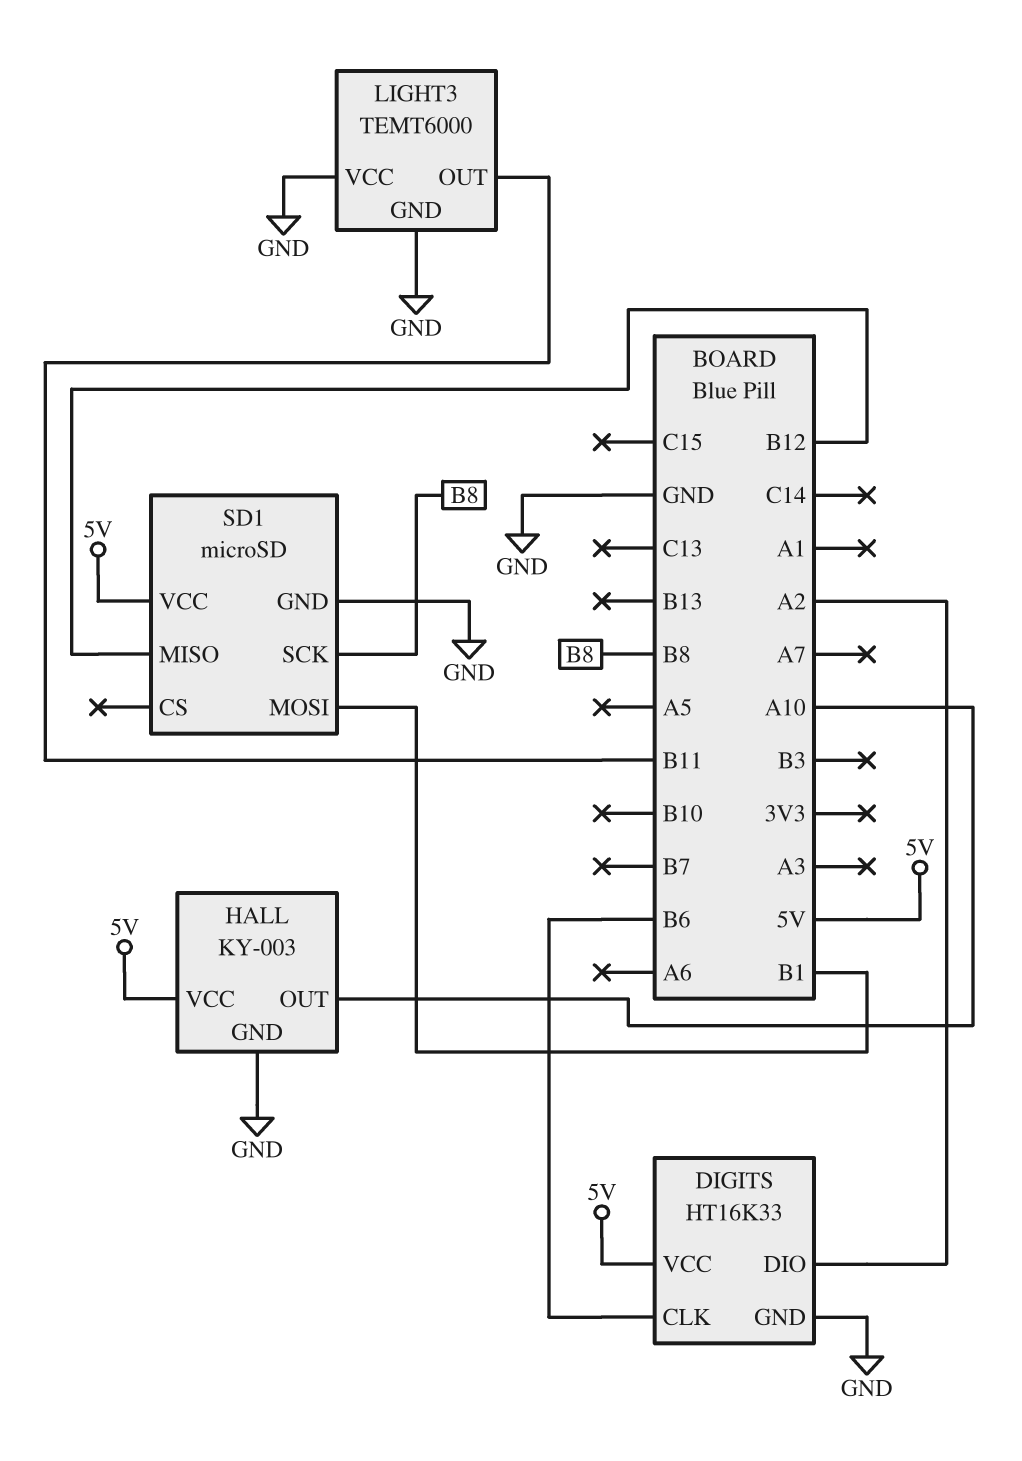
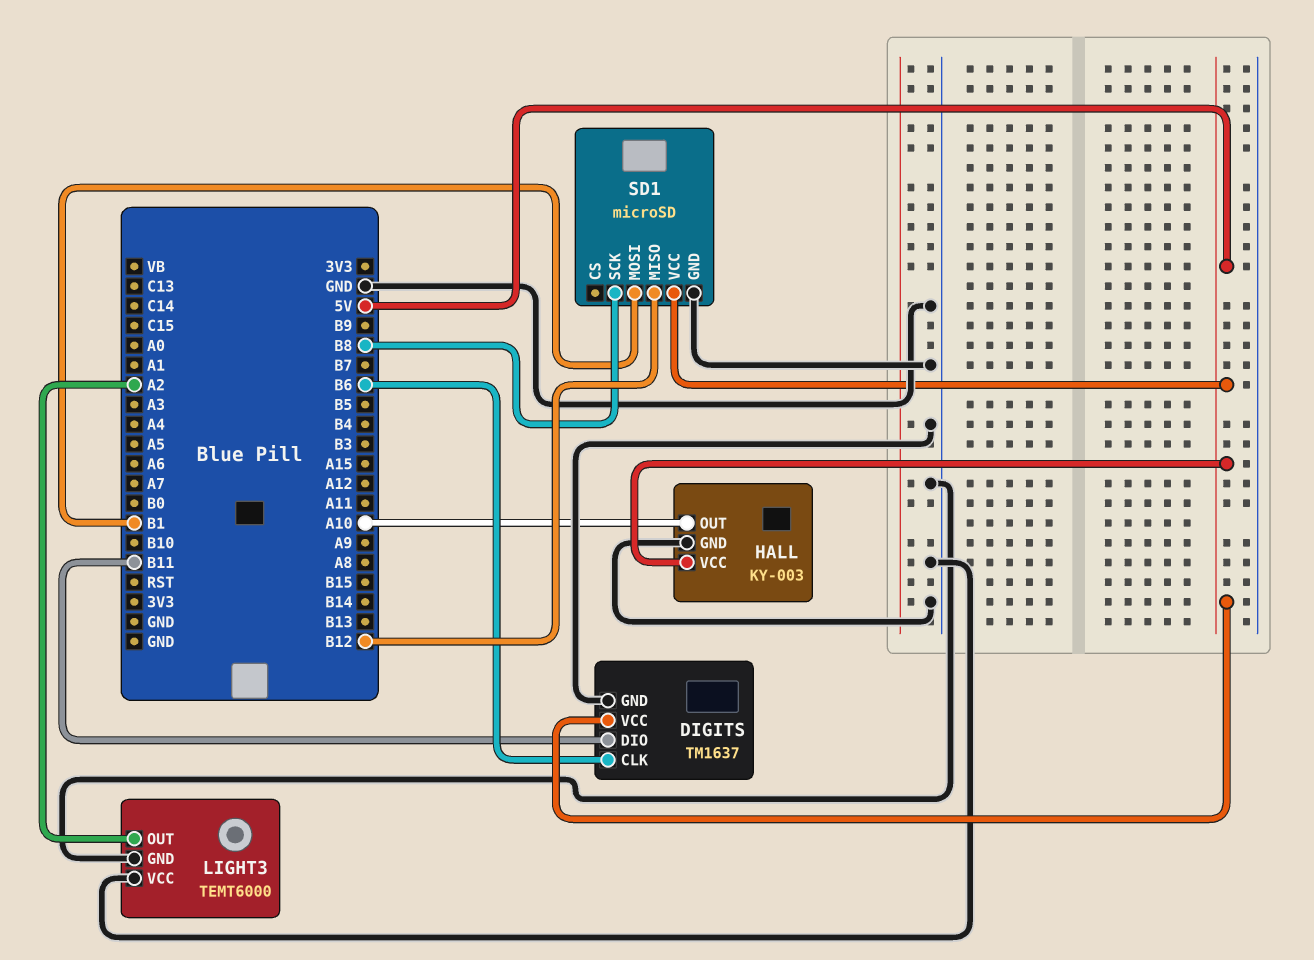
DIGITS: HT16K33 -> TM1637
DIGITS pin DIO: A2 -> B11
LIGHT3 pin OUT: B11 -> A2

